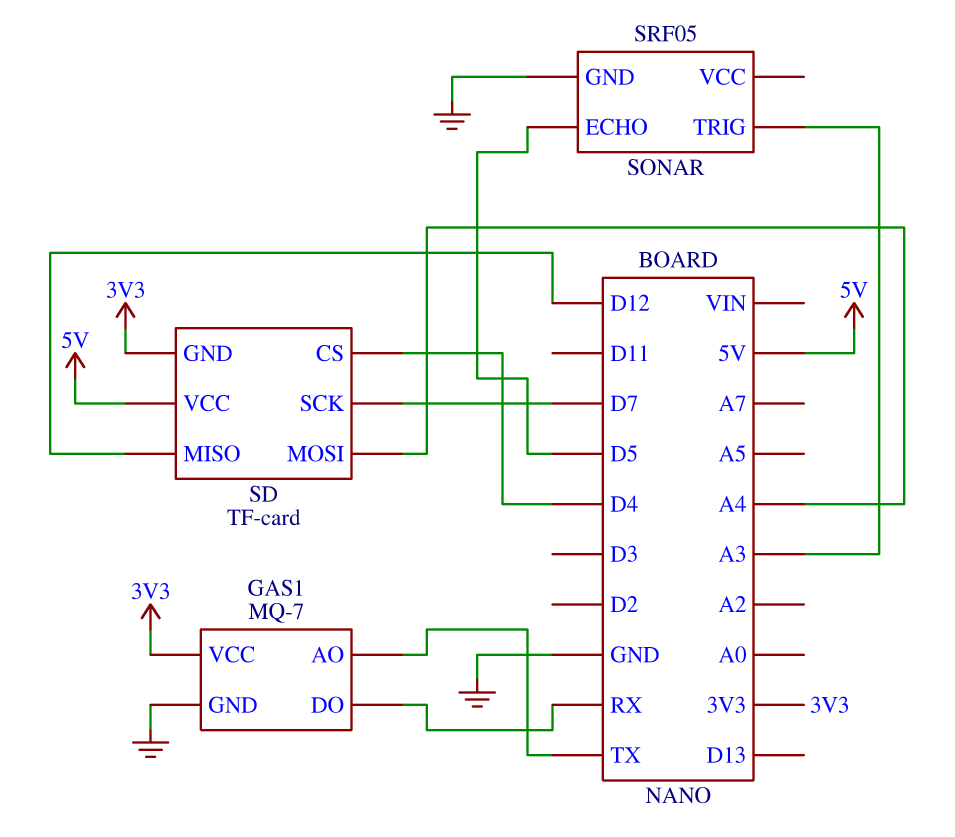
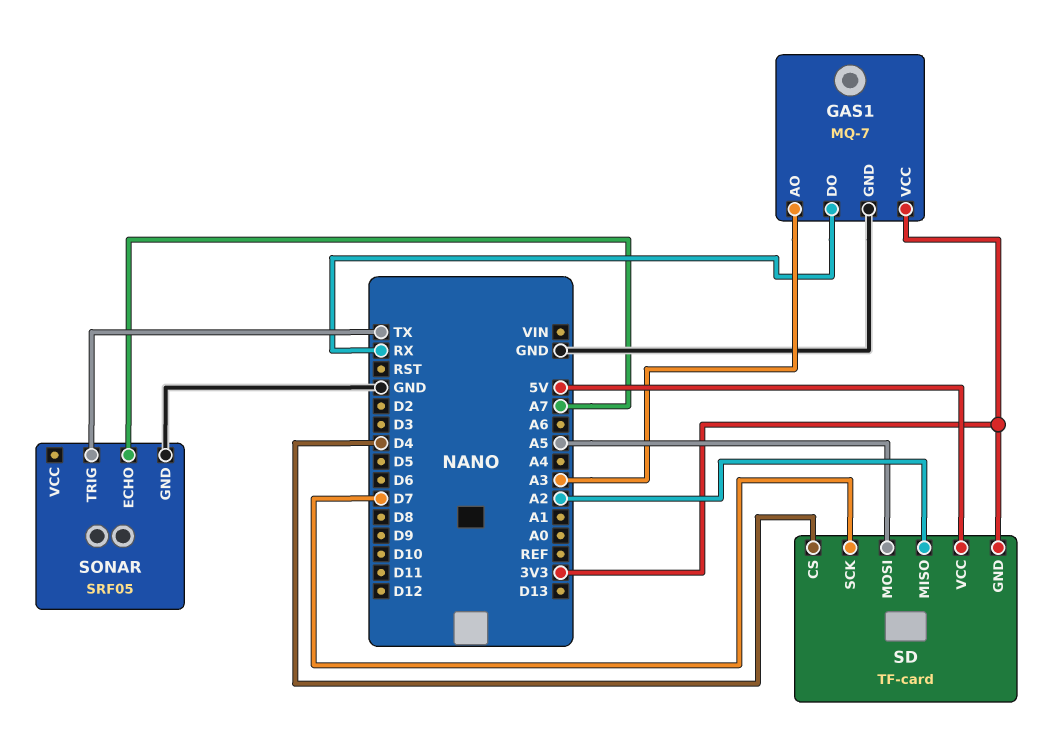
GAS1 pin AO: TX -> A3
SD pin MISO: D12 -> A2
SD pin MOSI: A4 -> A5
SONAR pin ECHO: D5 -> A7
SONAR pin TRIG: A3 -> TX

